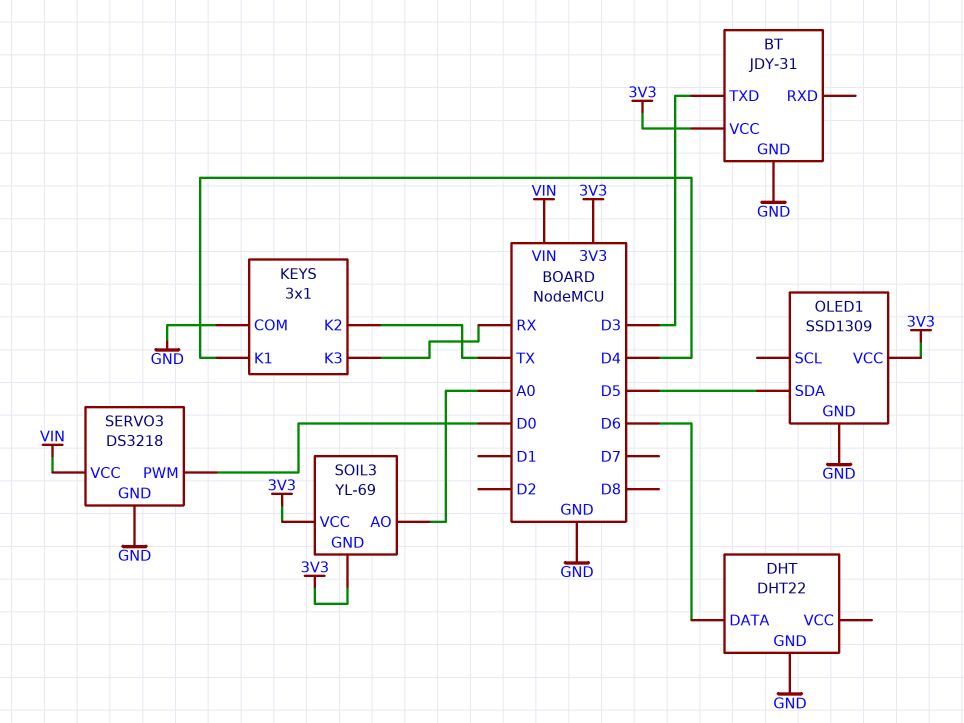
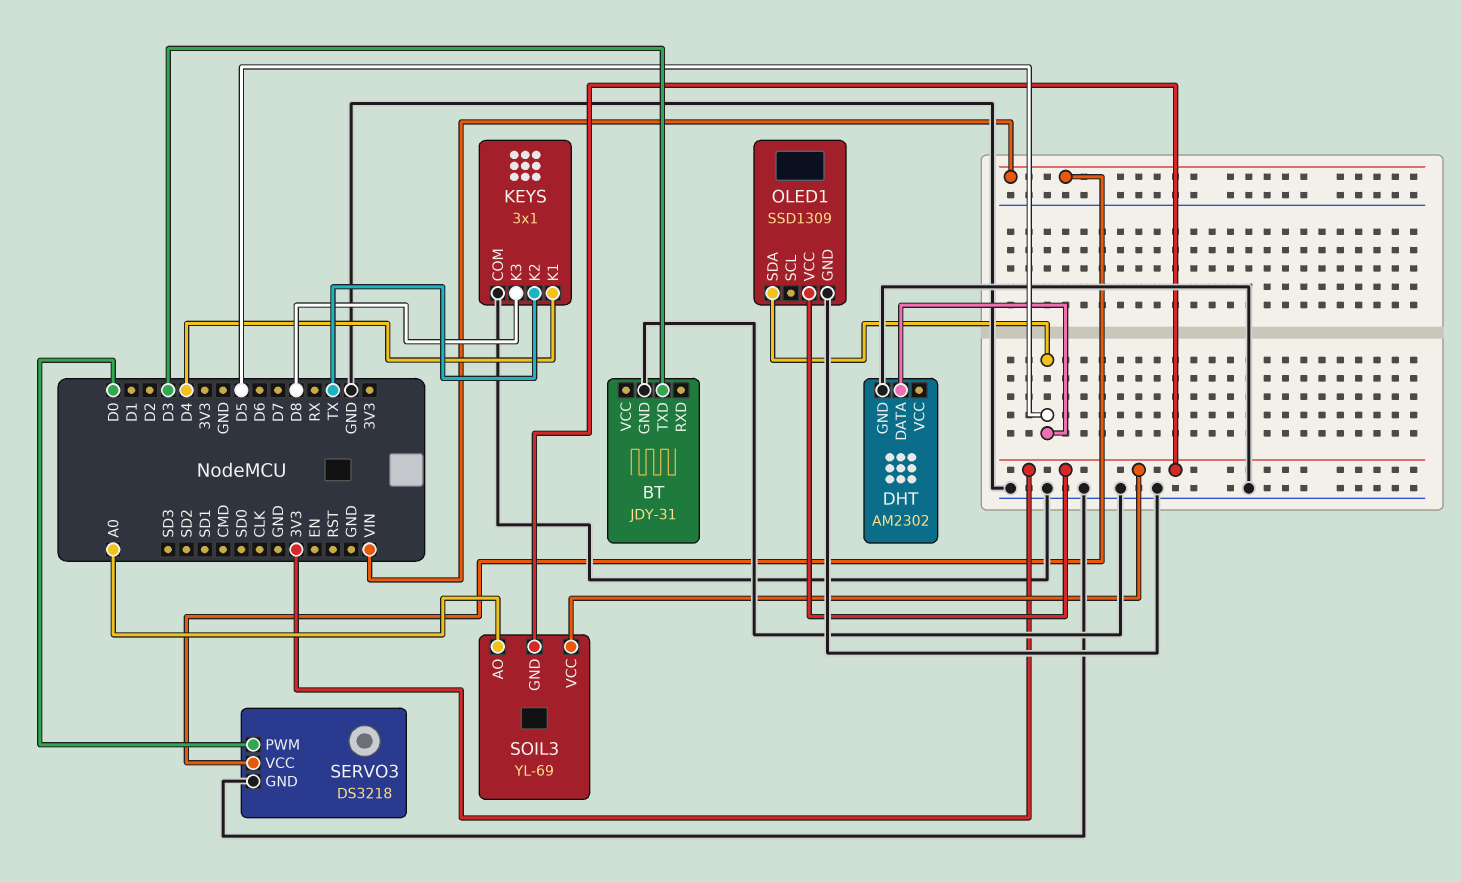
BT pin VCC: 3V3 -> none
DHT: DHT22 -> AM2302
DHT pin DATA: D6 -> D5
KEYS pin K3: RX -> D8

